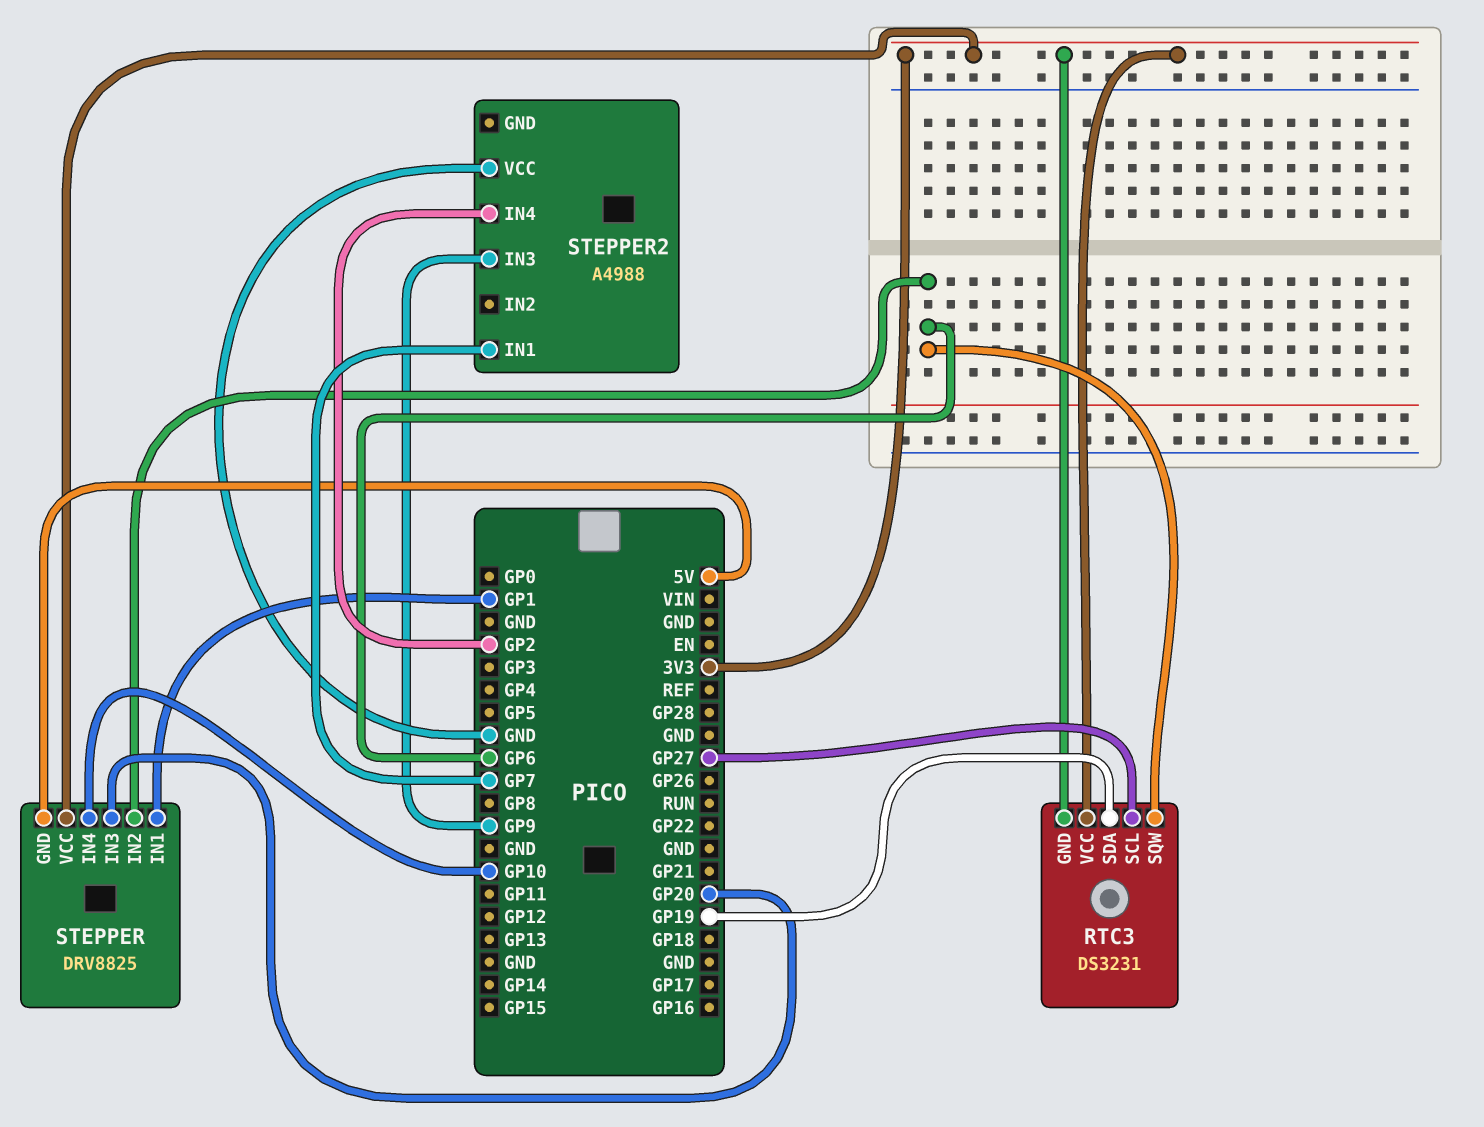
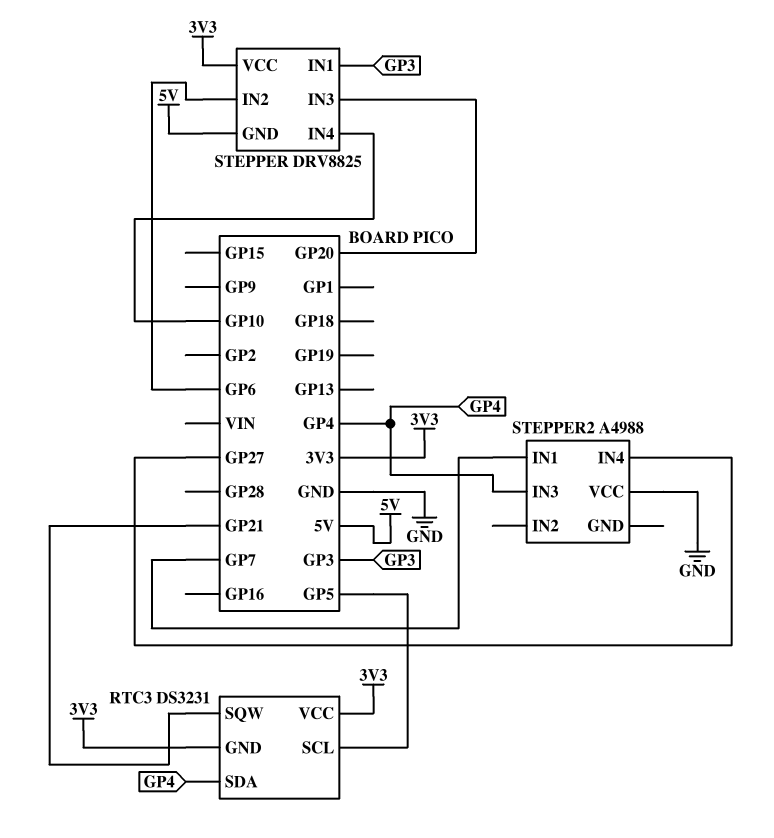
RTC3 pin SCL: GP27 -> GP5
RTC3 pin SDA: GP19 -> GP4
RTC3 pin SQW: GP6 -> GP21
STEPPER pin IN1: GP1 -> GP3
STEPPER2 pin IN3: GP9 -> GP4
STEPPER2 pin IN4: GP2 -> GP27

